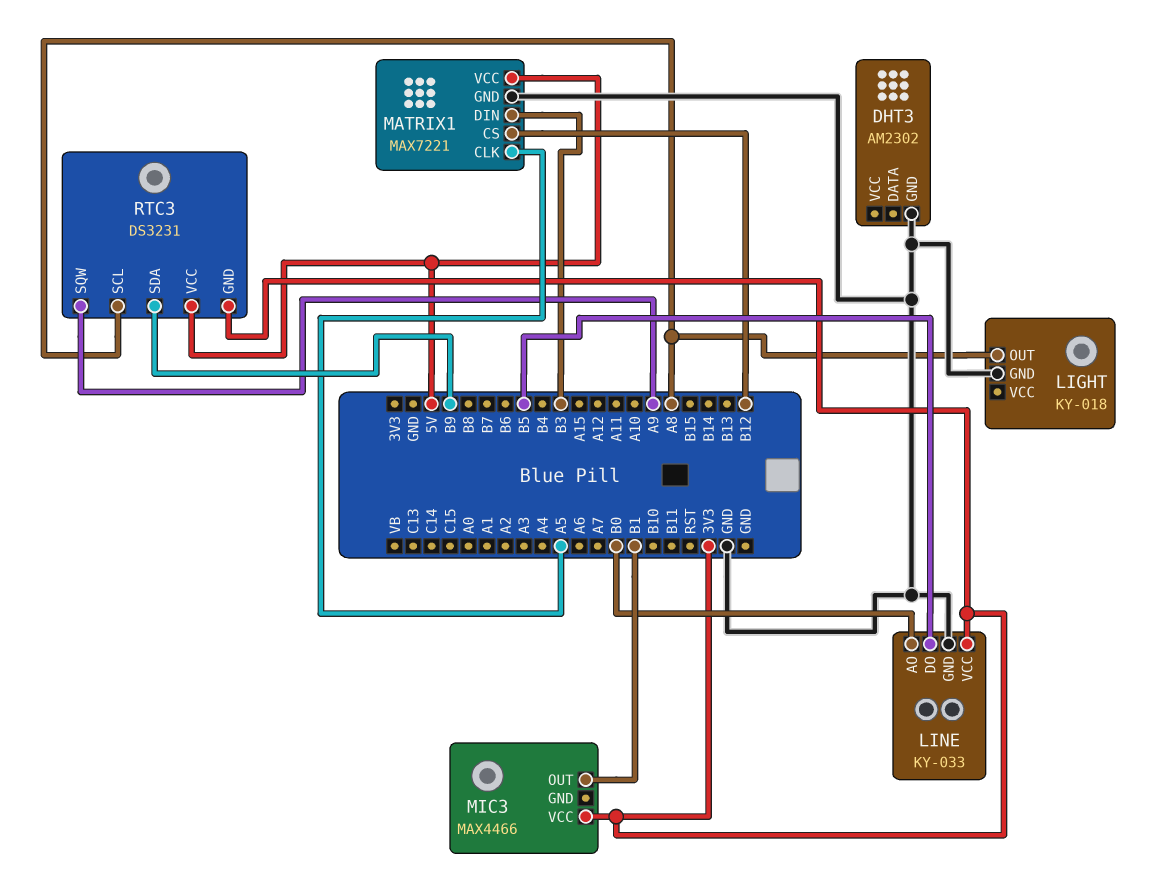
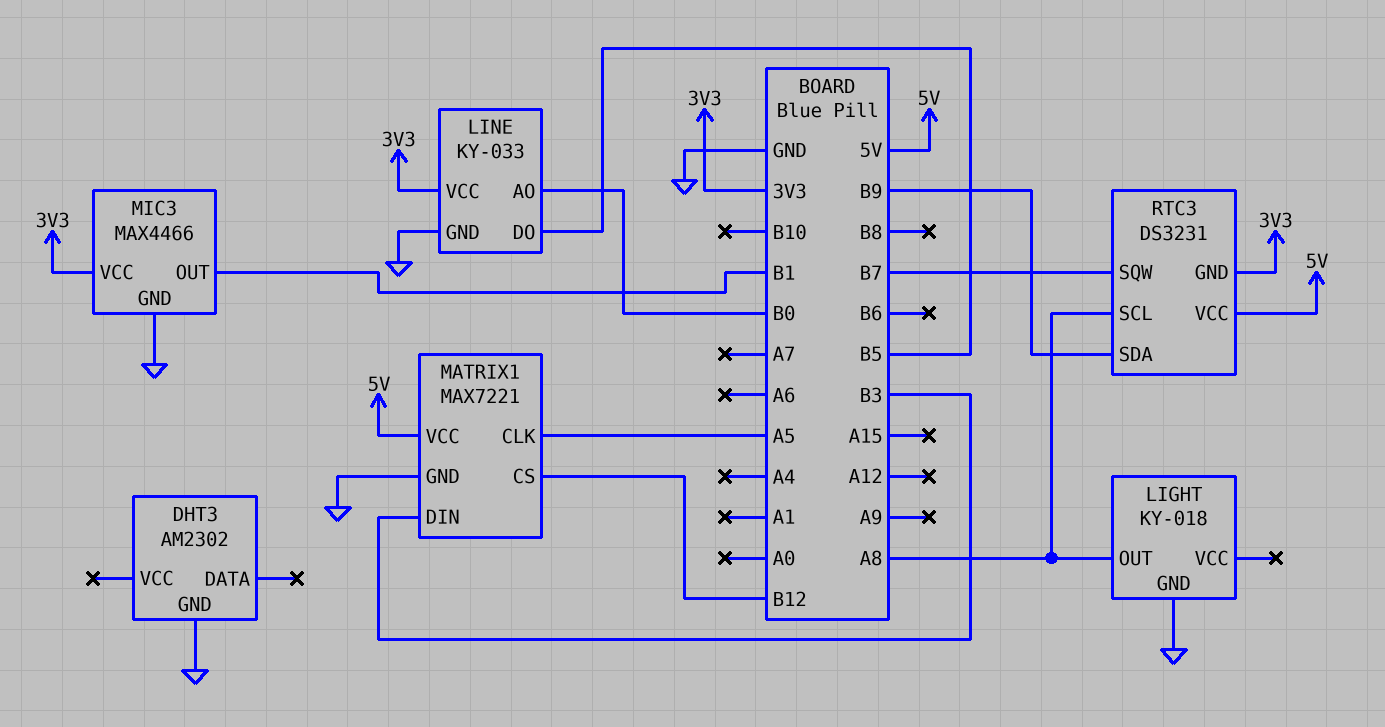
MIC3 pin GND: none -> GND
RTC3 pin SQW: A9 -> B7

